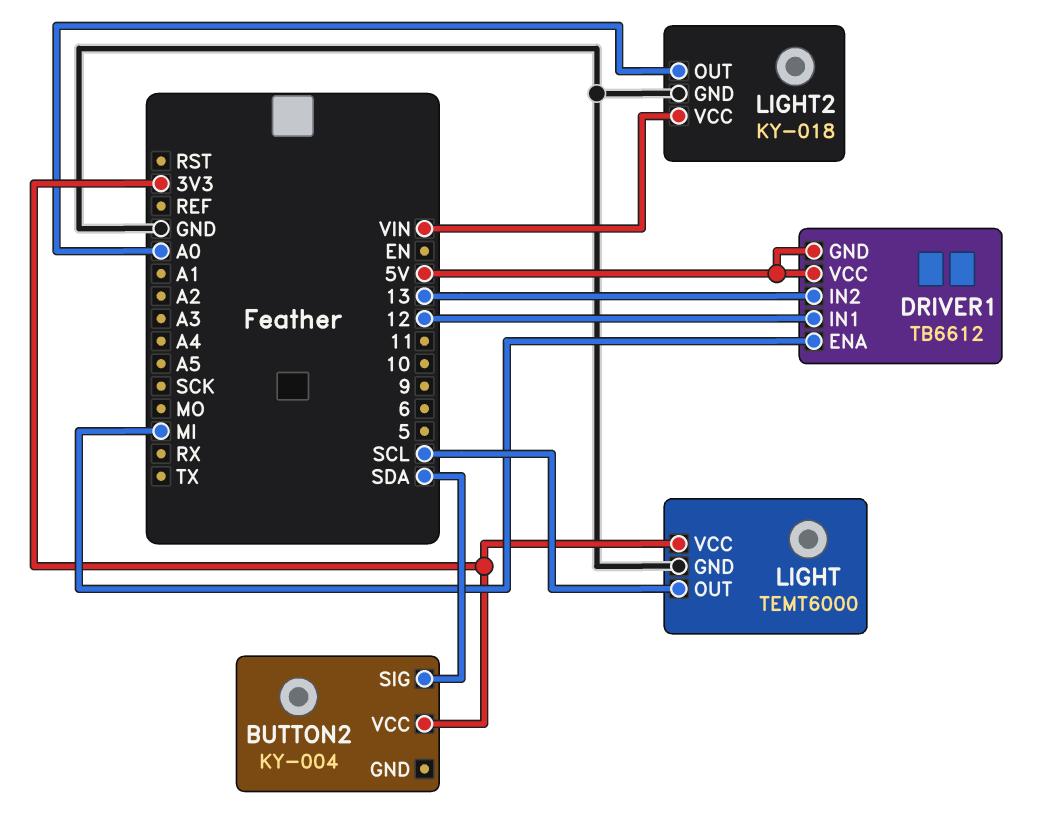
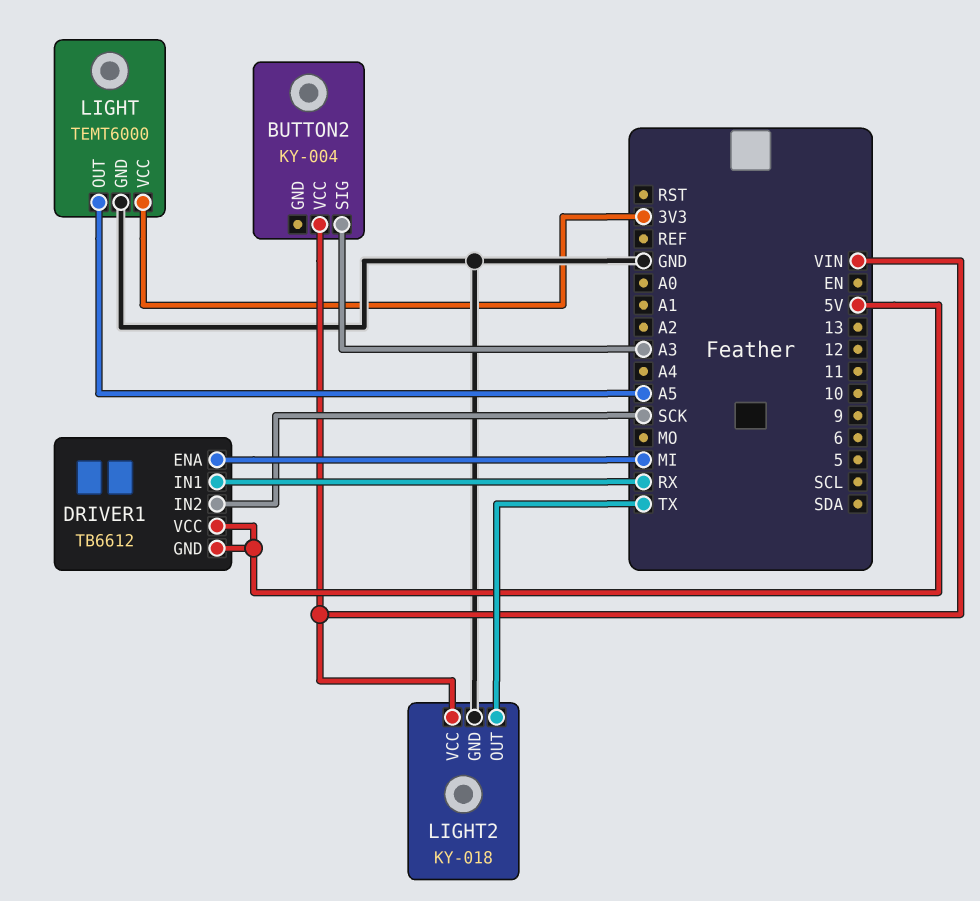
BUTTON2 pin SIG: SDA -> A3
BUTTON2 pin VCC: 3V3 -> VIN
DRIVER1 pin IN1: 12 -> RX
DRIVER1 pin IN2: 13 -> SCK
LIGHT pin OUT: SCL -> A5
LIGHT2 pin OUT: A0 -> TX

